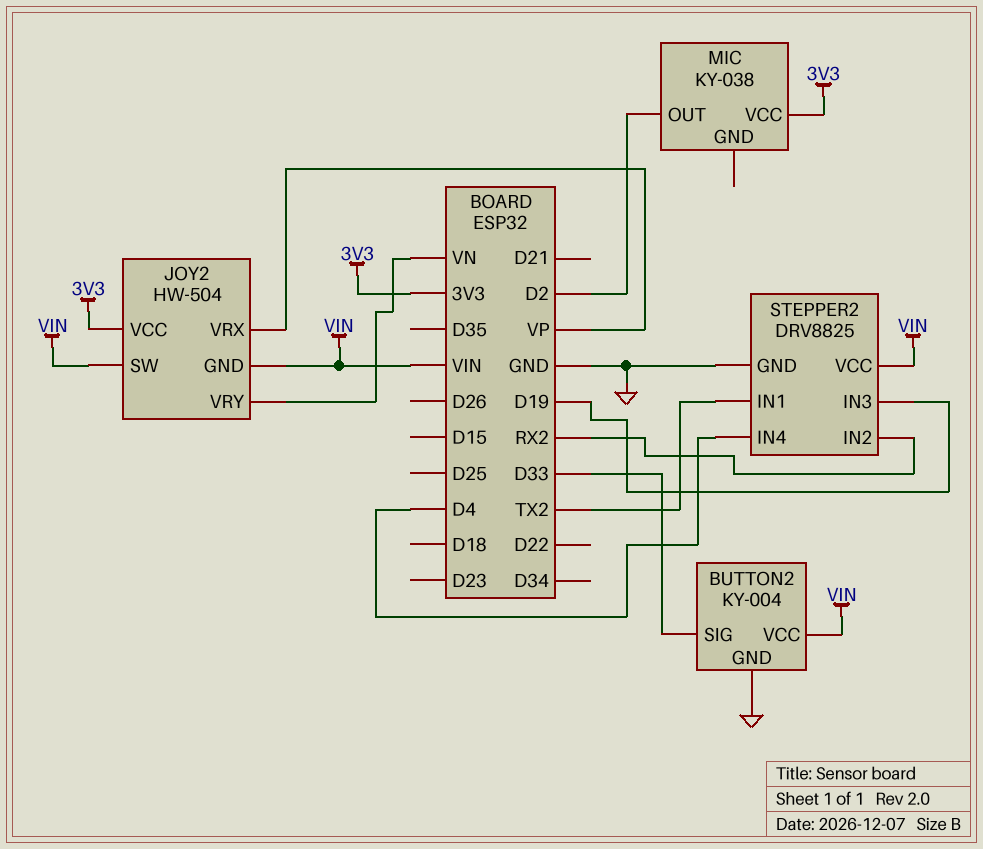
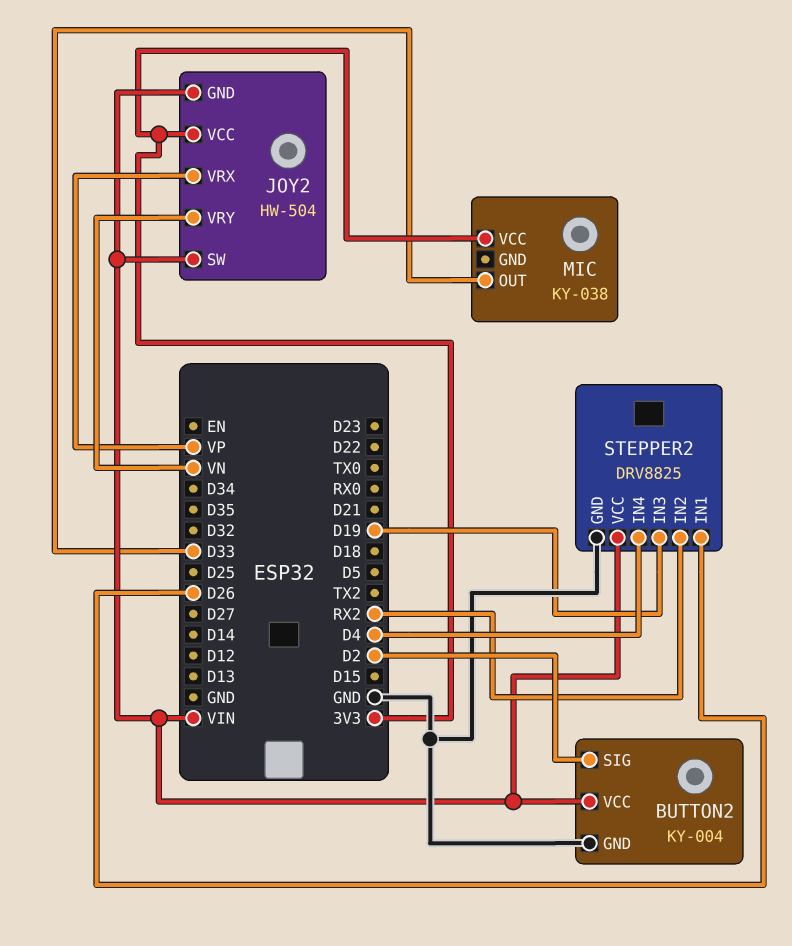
BUTTON2 pin SIG: D33 -> D2
MIC pin OUT: D2 -> D33
STEPPER2 pin IN1: TX2 -> D26

